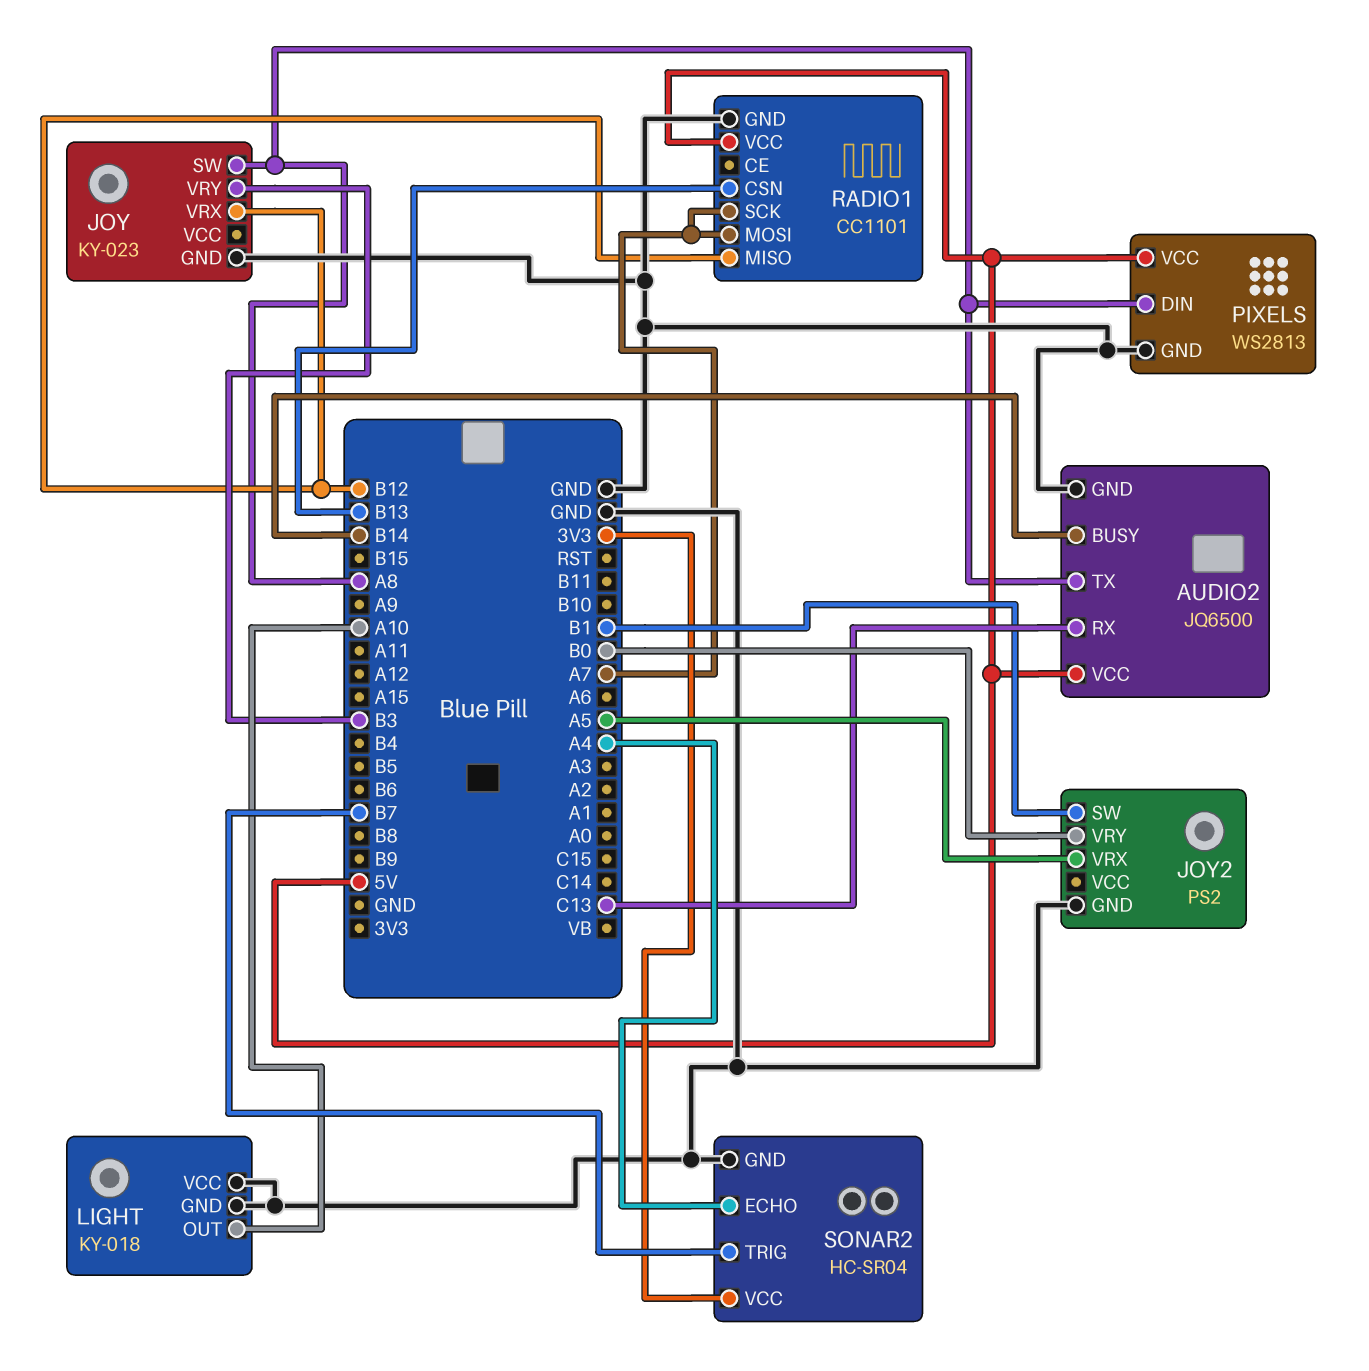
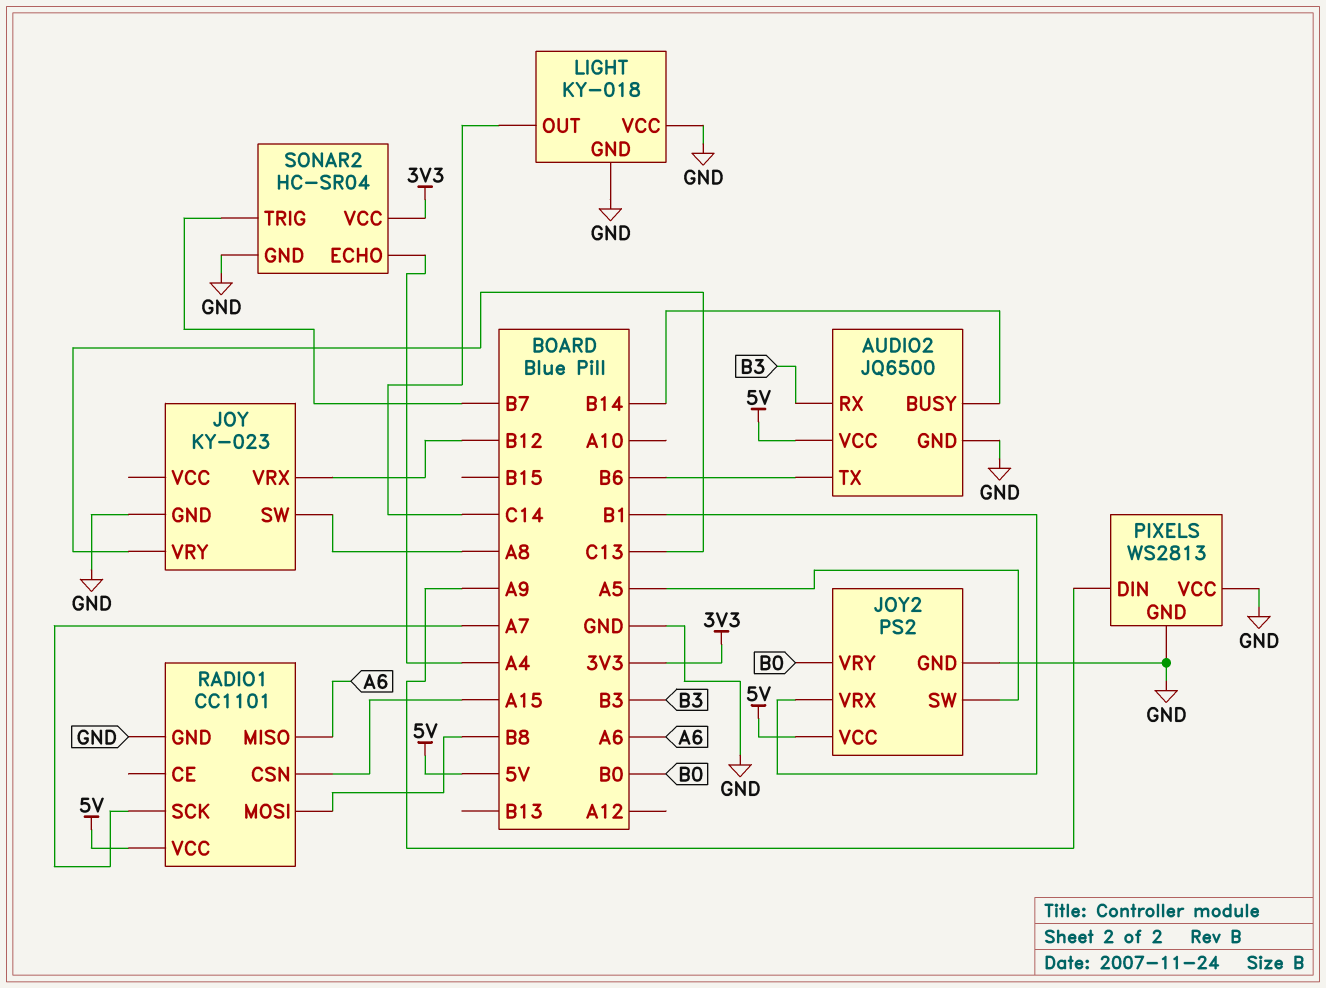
AUDIO2 pin RX: C13 -> B3
AUDIO2 pin TX: A8 -> B6
JOY pin VRY: B3 -> C13
JOY2 pin SW: B1 -> A5
JOY2 pin VCC: none -> 5V
JOY2 pin VRX: A5 -> B1
LIGHT pin OUT: A10 -> C14
PIXELS pin DIN: A8 -> A9
PIXELS pin VCC: 5V -> GND
RADIO1 pin CSN: B13 -> A15
RADIO1 pin MISO: B12 -> A6
RADIO1 pin MOSI: A7 -> B8

